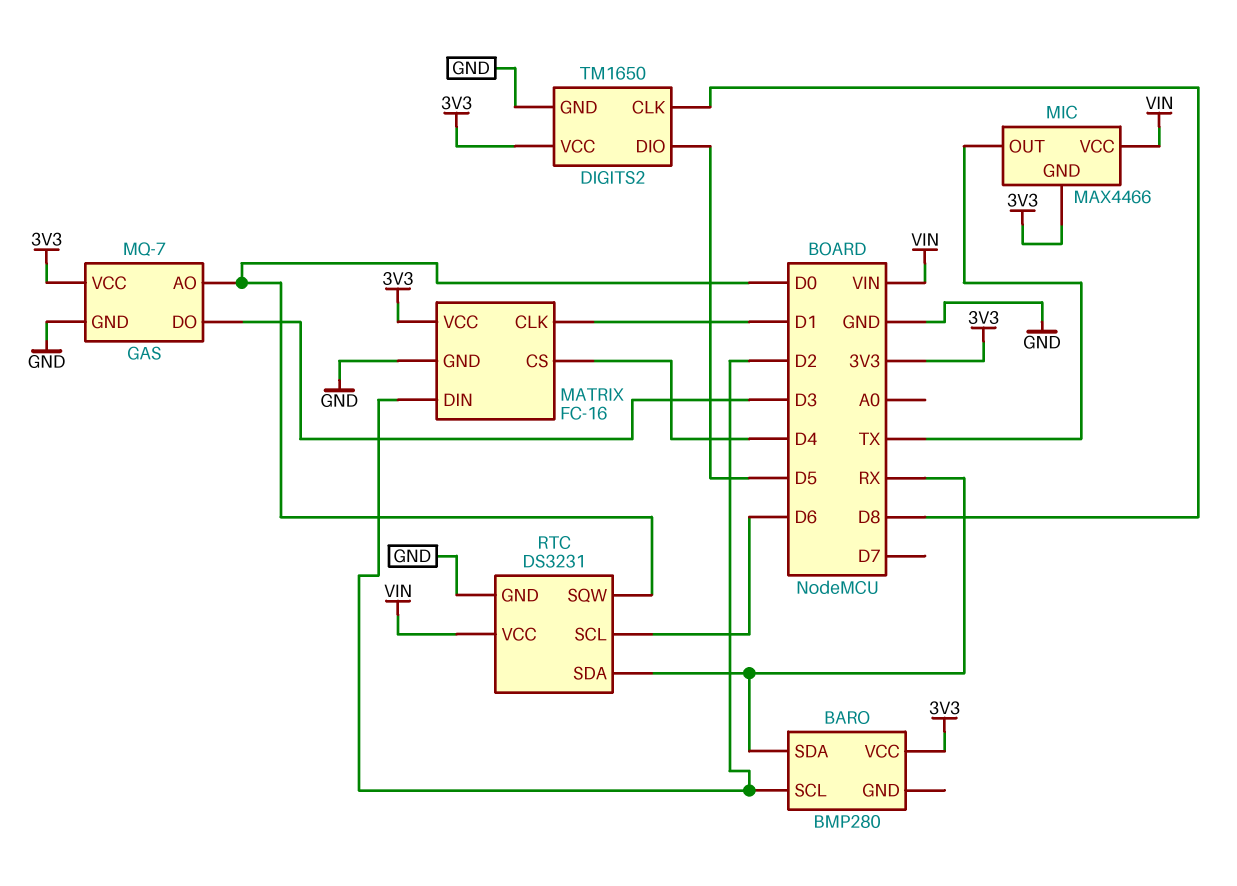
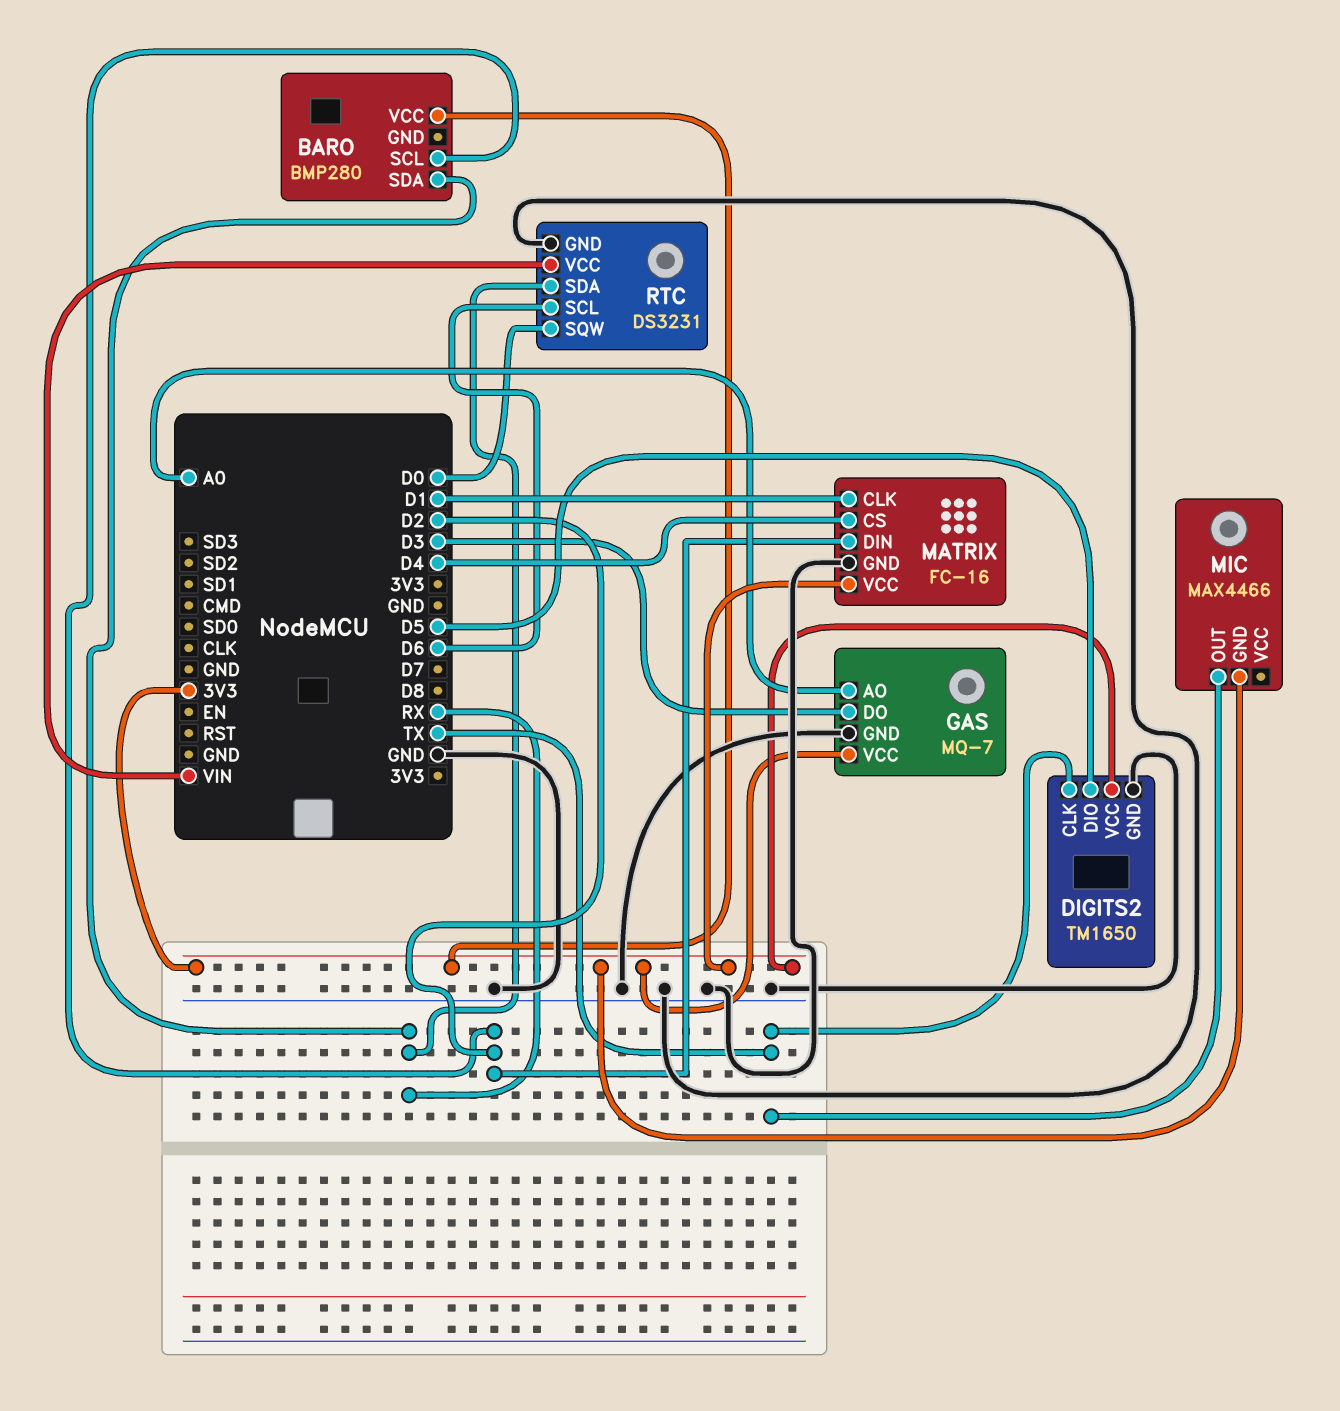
DIGITS2 pin CLK: D8 -> TX
GAS pin AO: D0 -> A0
MIC pin VCC: VIN -> none

